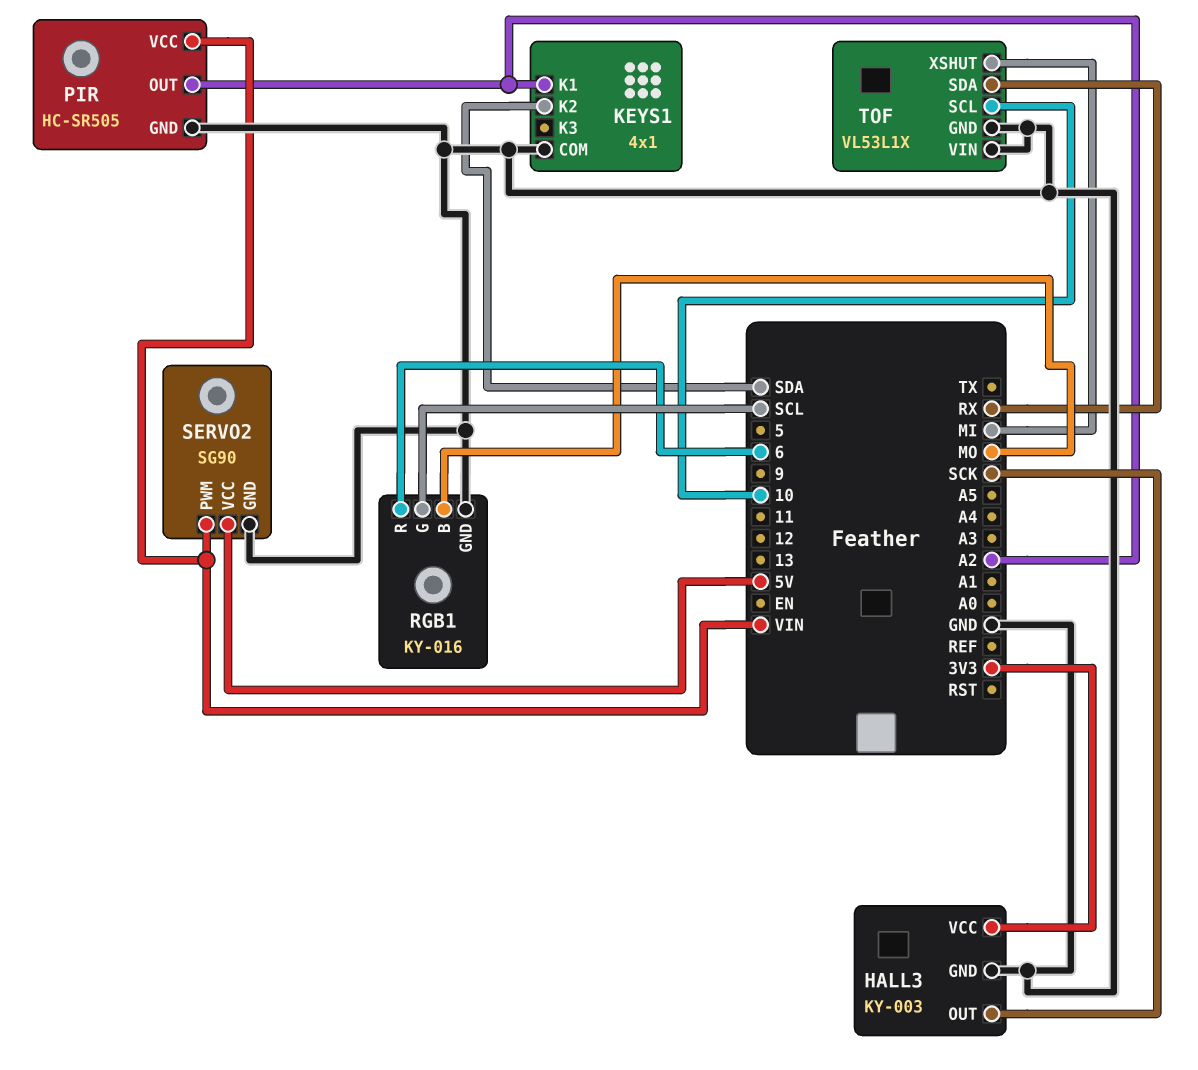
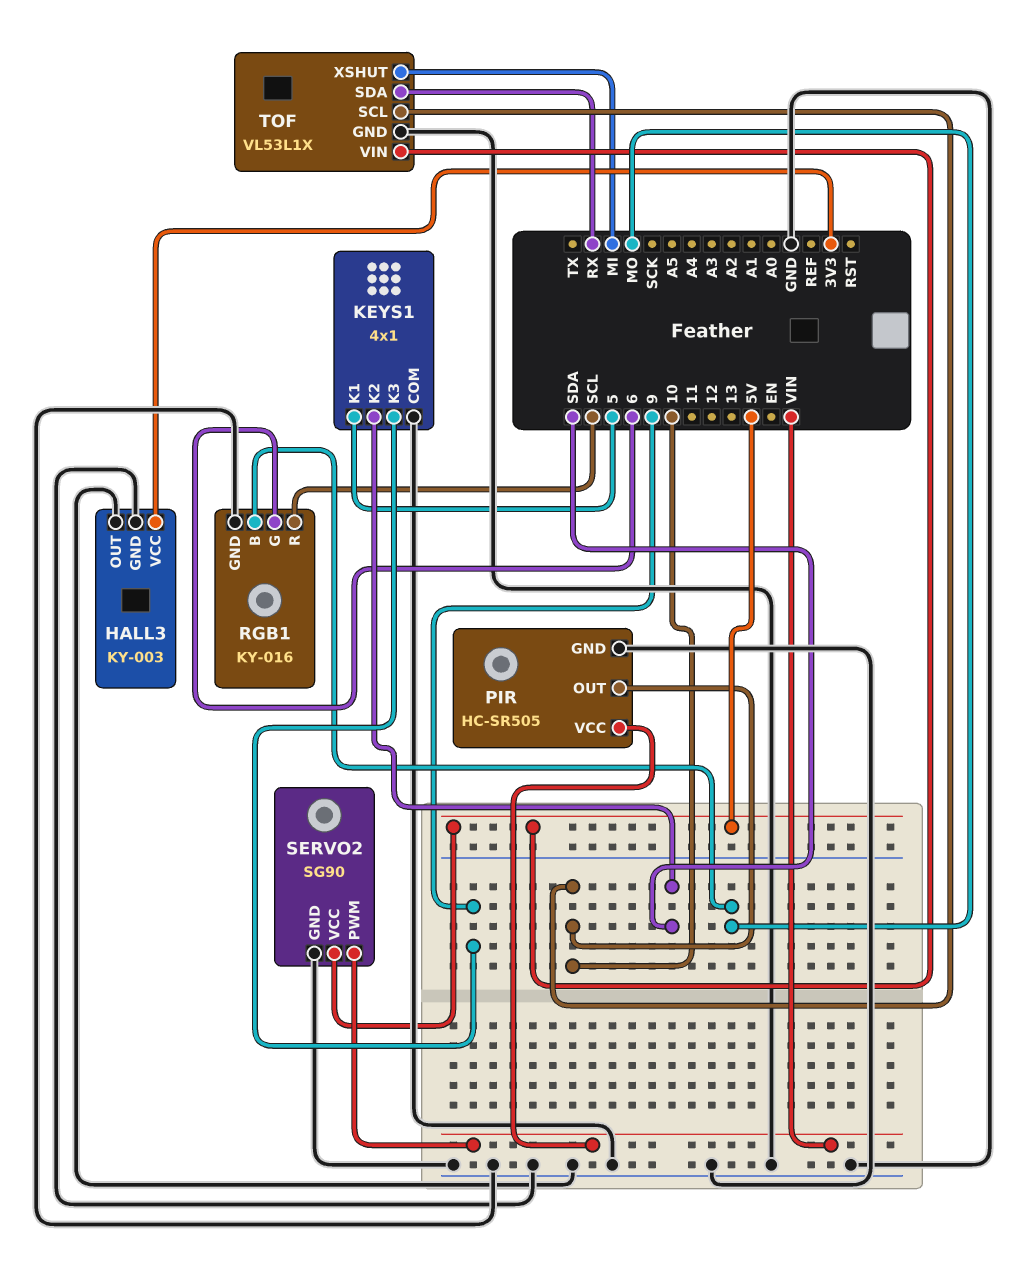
HALL3 pin OUT: SCK -> GND
KEYS1 pin K1: A2 -> 5
KEYS1 pin K3: none -> 9
PIR pin OUT: A2 -> 10
RGB1 pin G: SCL -> 6
RGB1 pin R: 6 -> SCL
TOF pin VIN: GND -> 5V

